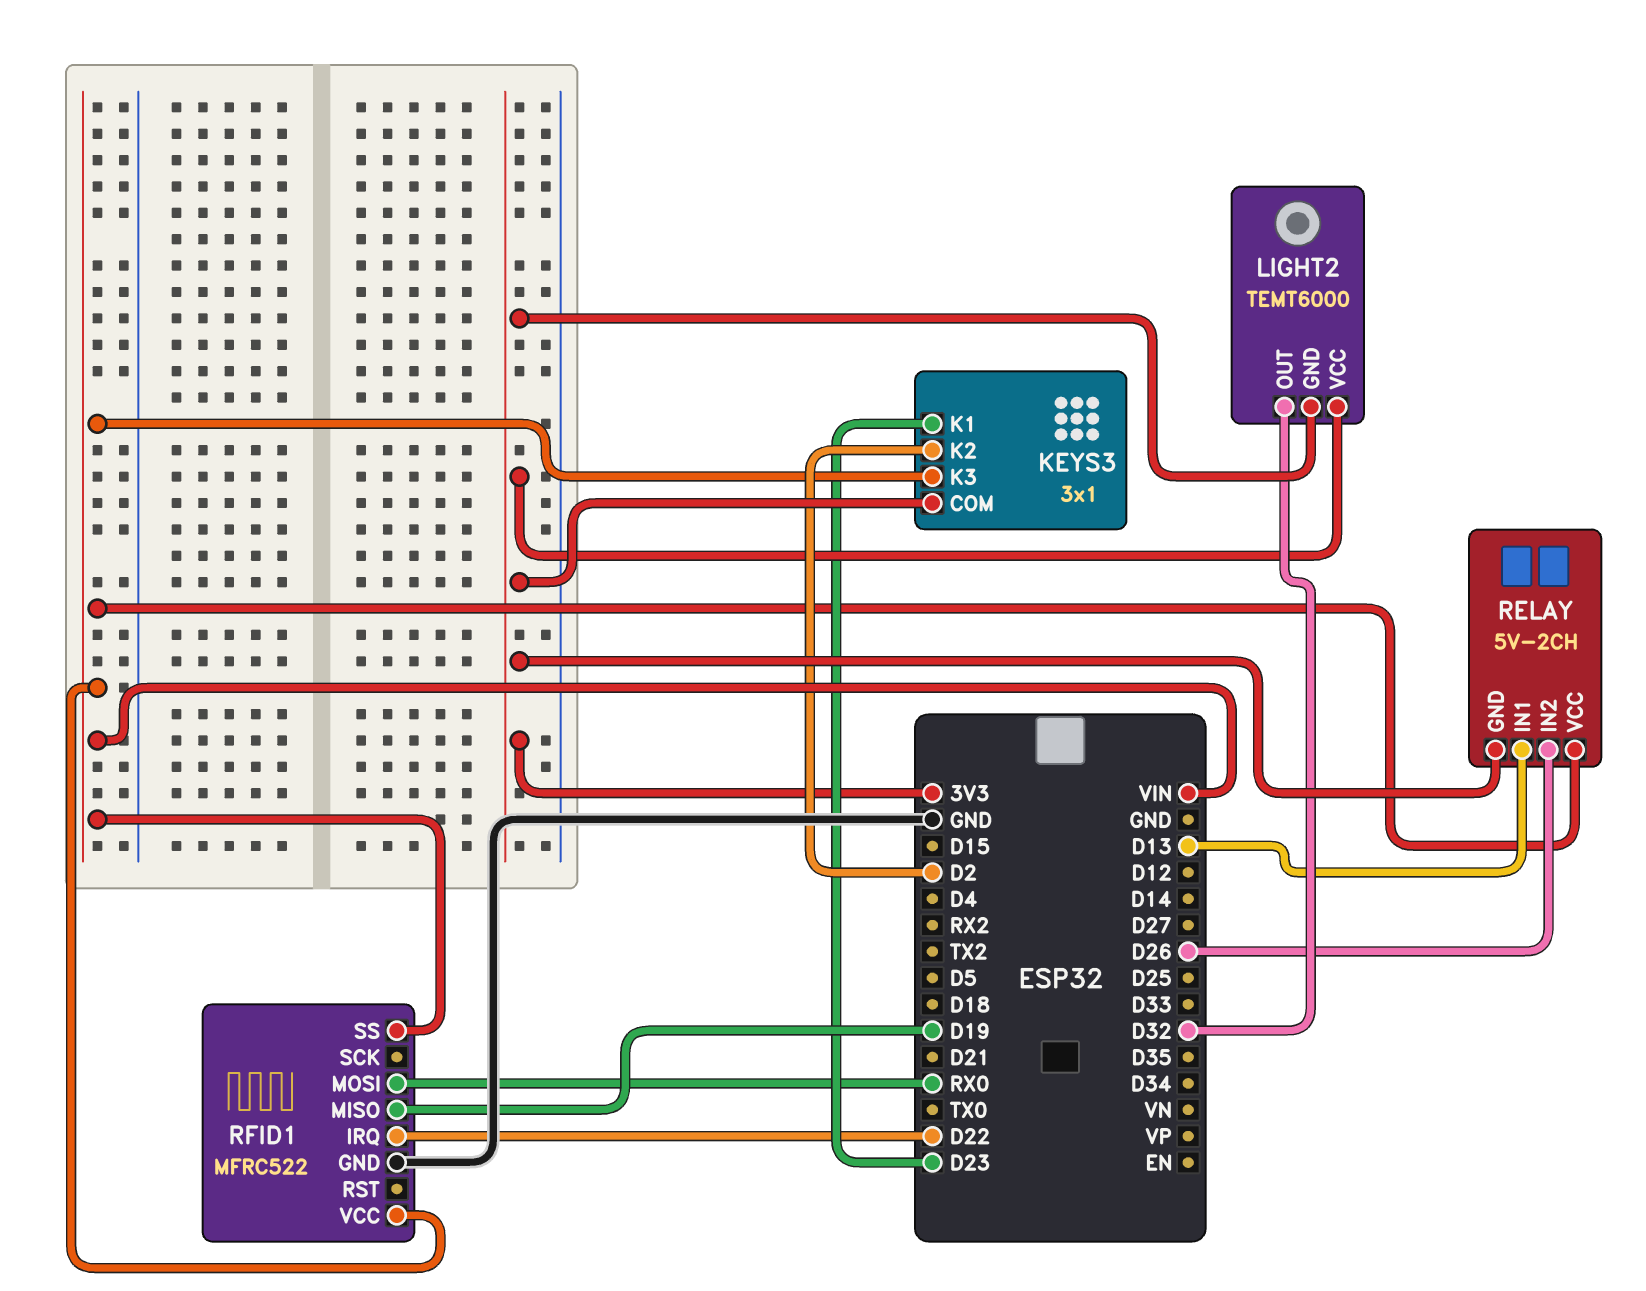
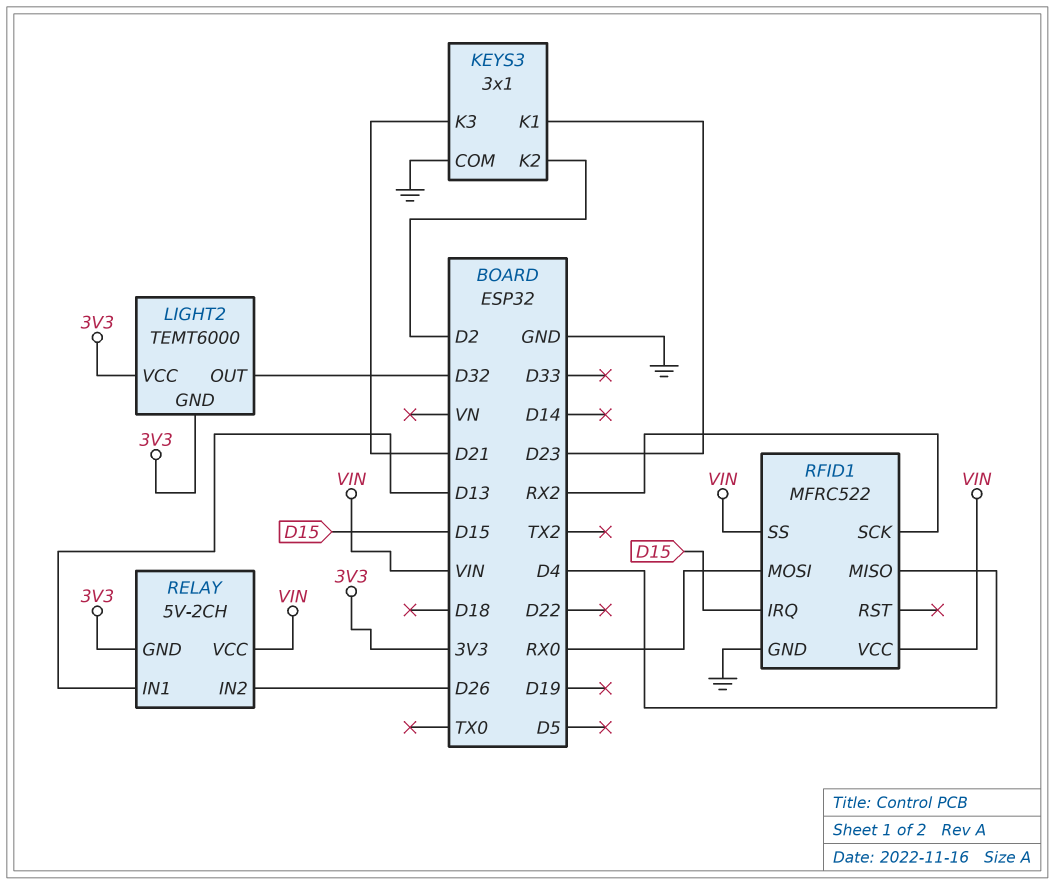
KEYS3 pin COM: 3V3 -> GND
KEYS3 pin K3: VIN -> D21
RFID1 pin IRQ: D22 -> D15
RFID1 pin MISO: D19 -> D4
RFID1 pin SCK: none -> RX2

